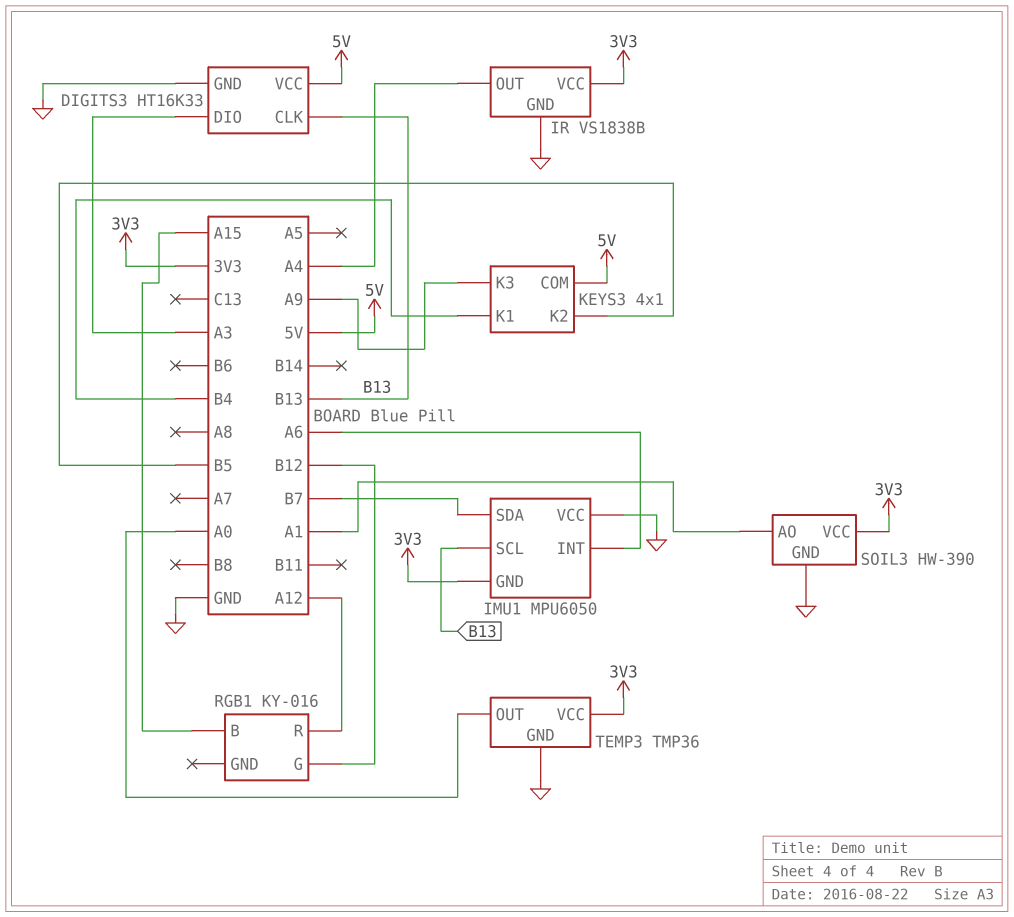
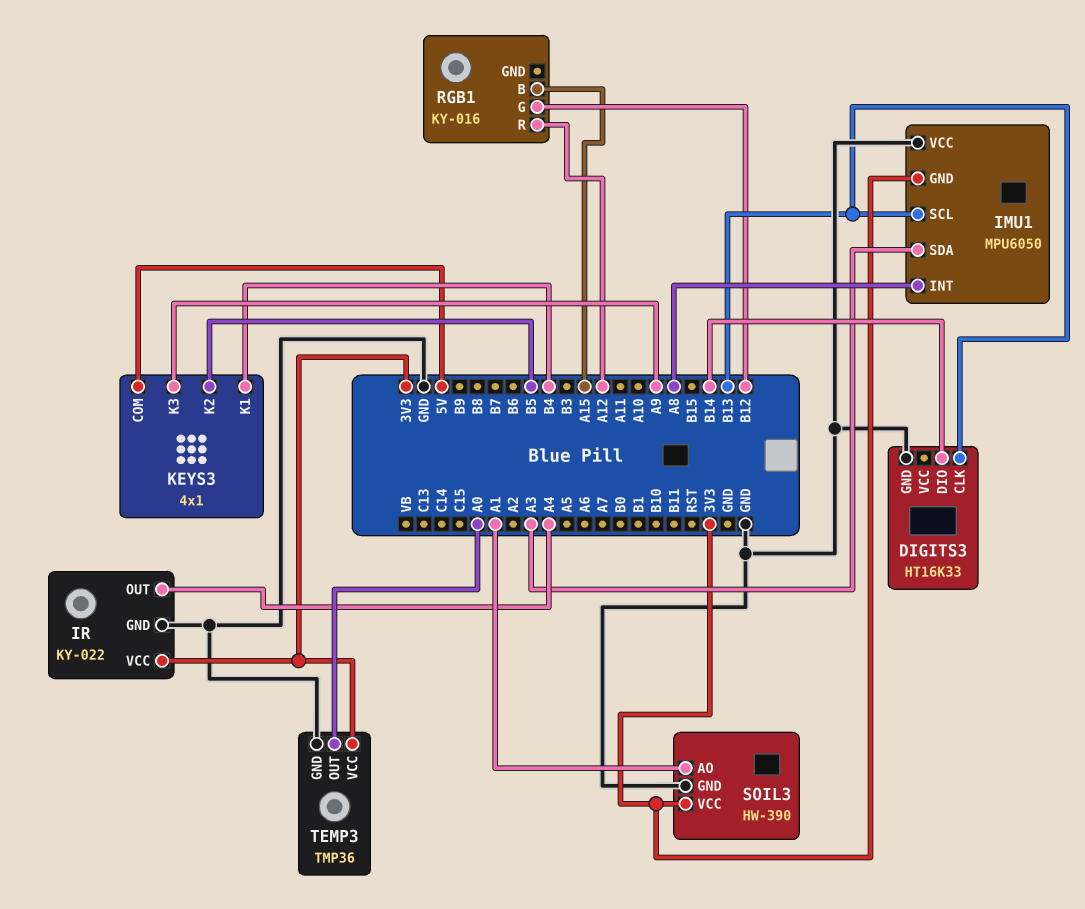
DIGITS3 pin DIO: A3 -> B14
DIGITS3 pin VCC: 5V -> none
IMU1 pin INT: A6 -> A8
IMU1 pin SDA: B7 -> A3
IR: VS1838B -> KY-022

